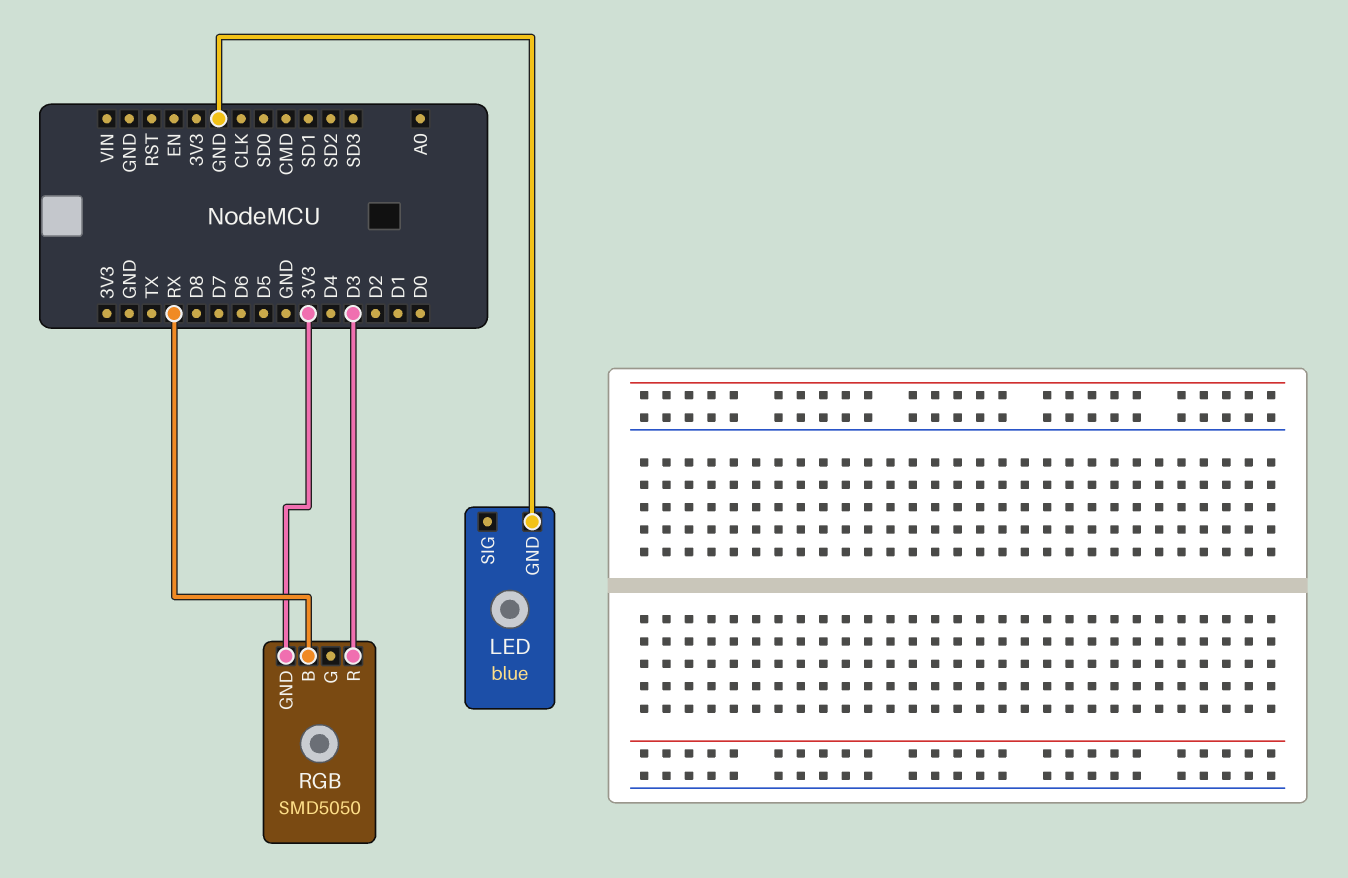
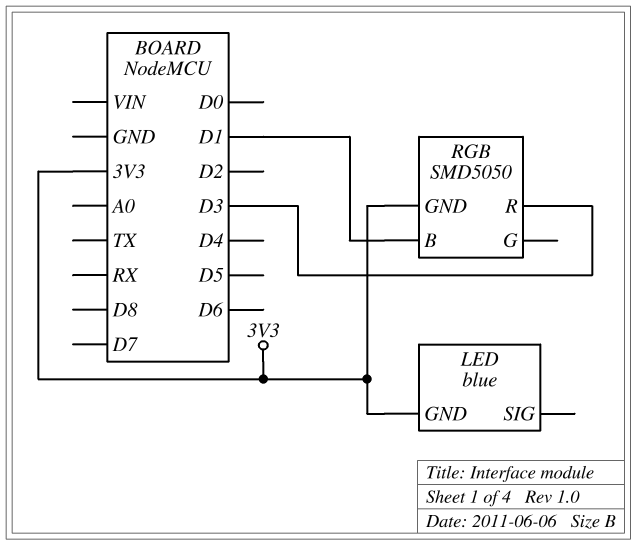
LED pin GND: GND -> 3V3
RGB pin B: RX -> D1

